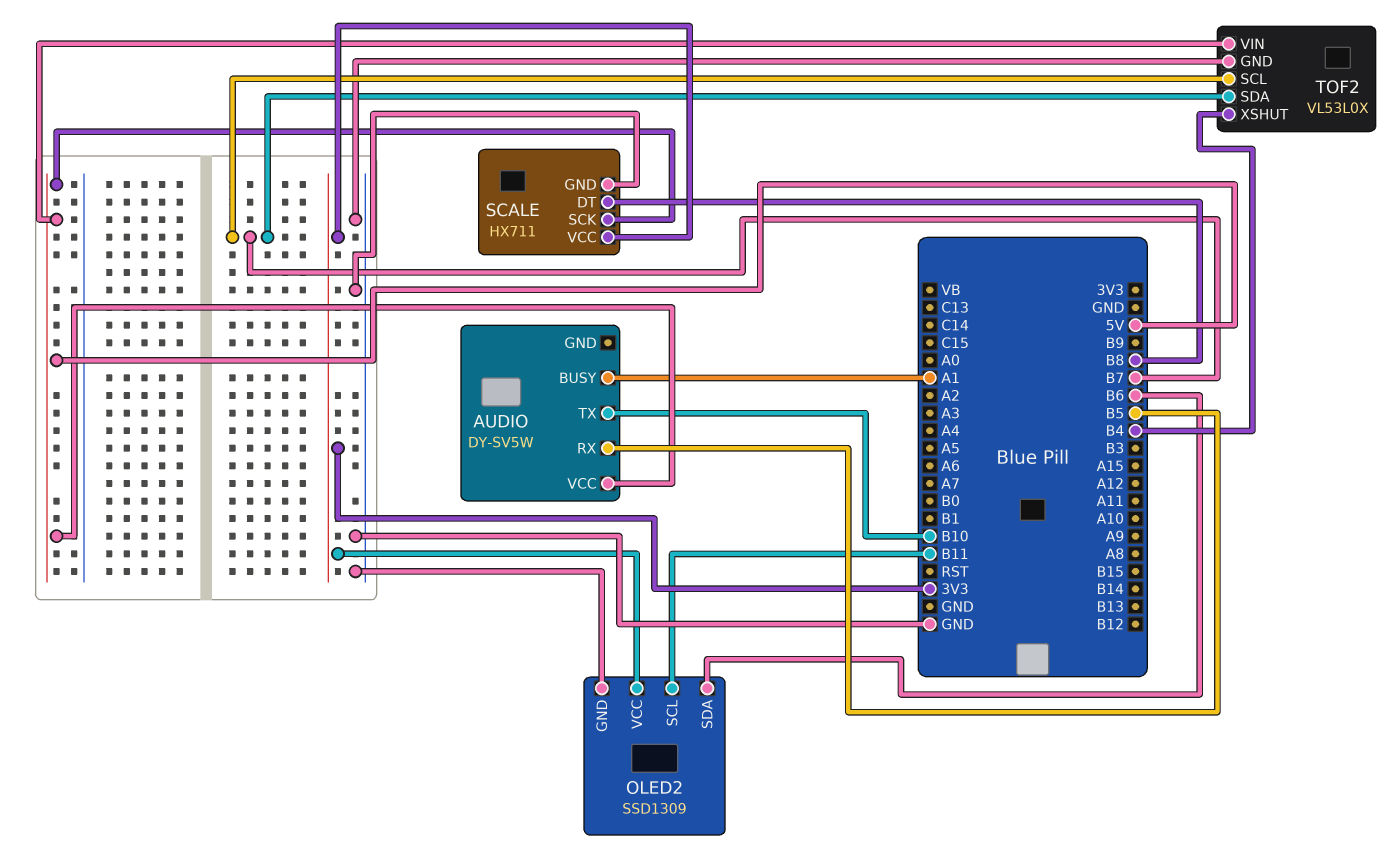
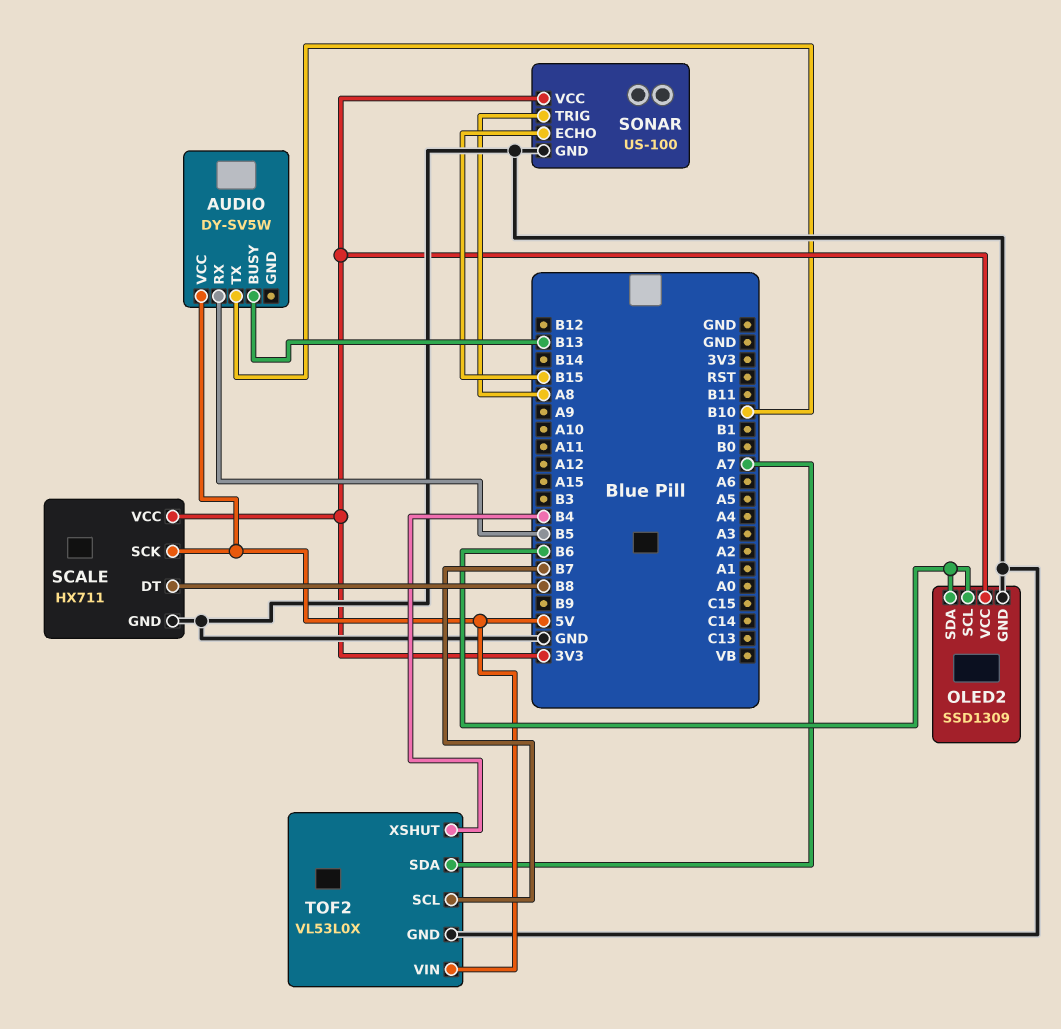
AUDIO pin BUSY: A1 -> B13
OLED2 pin SCL: B11 -> B6
SONAR: none -> US-100
SONAR pin ECHO: none -> B15
SONAR pin GND: none -> GND
SONAR pin TRIG: none -> A8
SONAR pin VCC: none -> 3V3
TOF2 pin SDA: B7 -> A7

